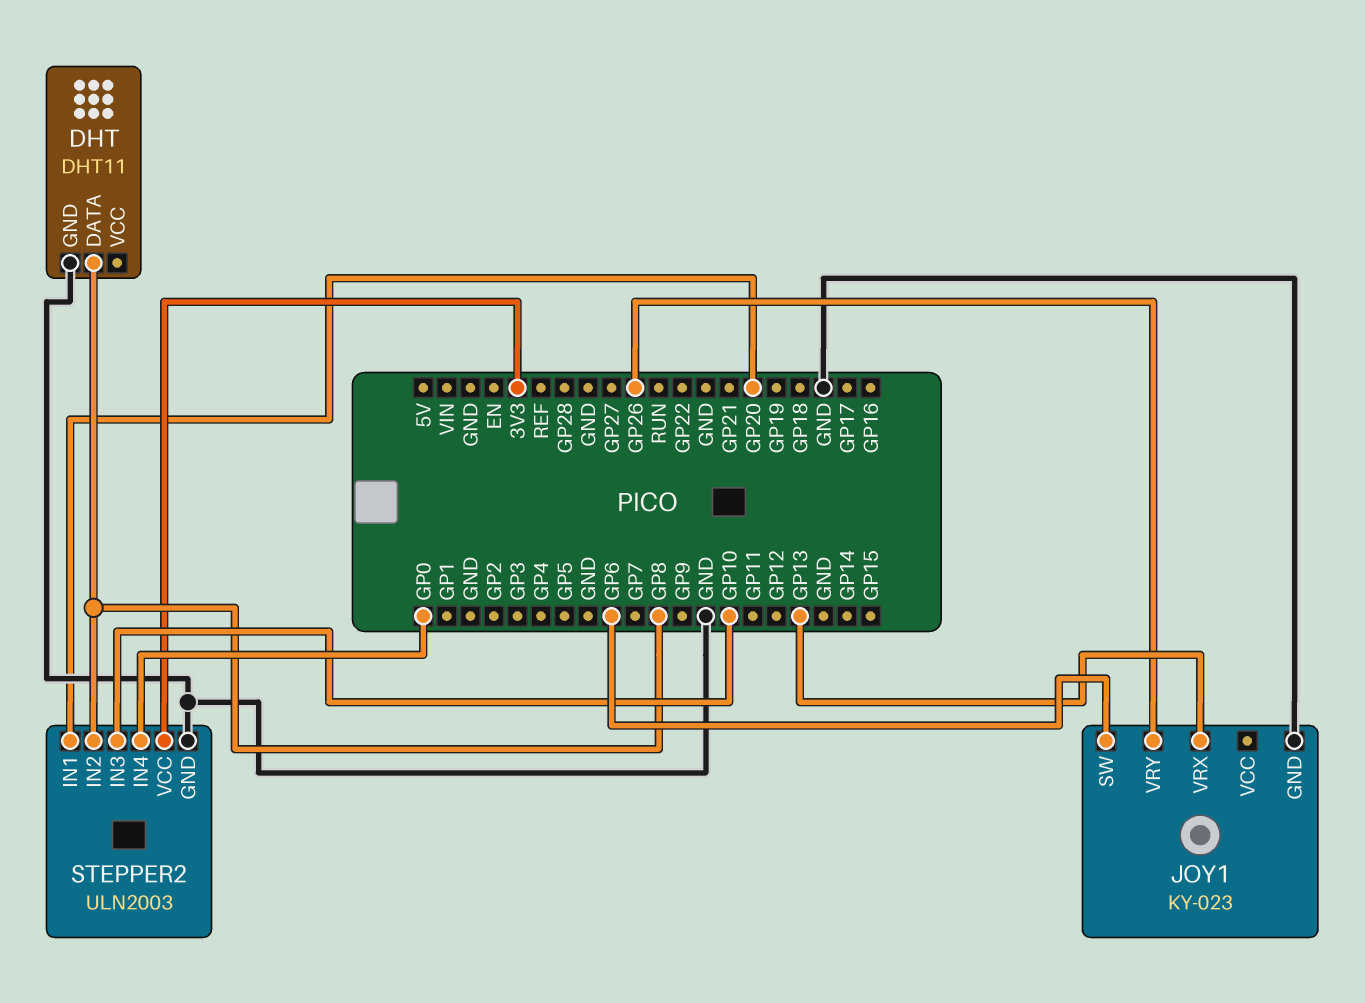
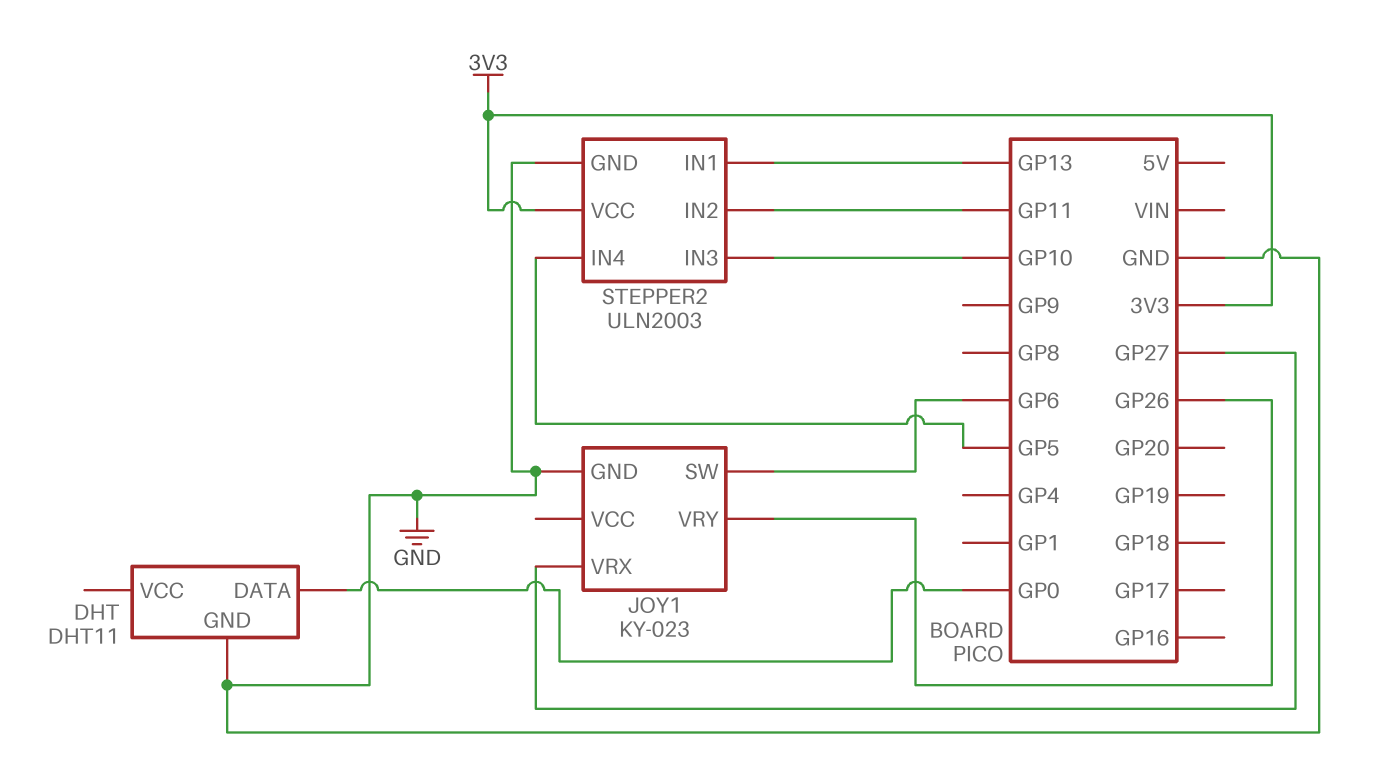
DHT pin DATA: GP8 -> GP0
JOY1 pin VRX: GP13 -> GP27
STEPPER2 pin IN1: GP20 -> GP13
STEPPER2 pin IN2: GP8 -> GP11
STEPPER2 pin IN4: GP0 -> GP5

